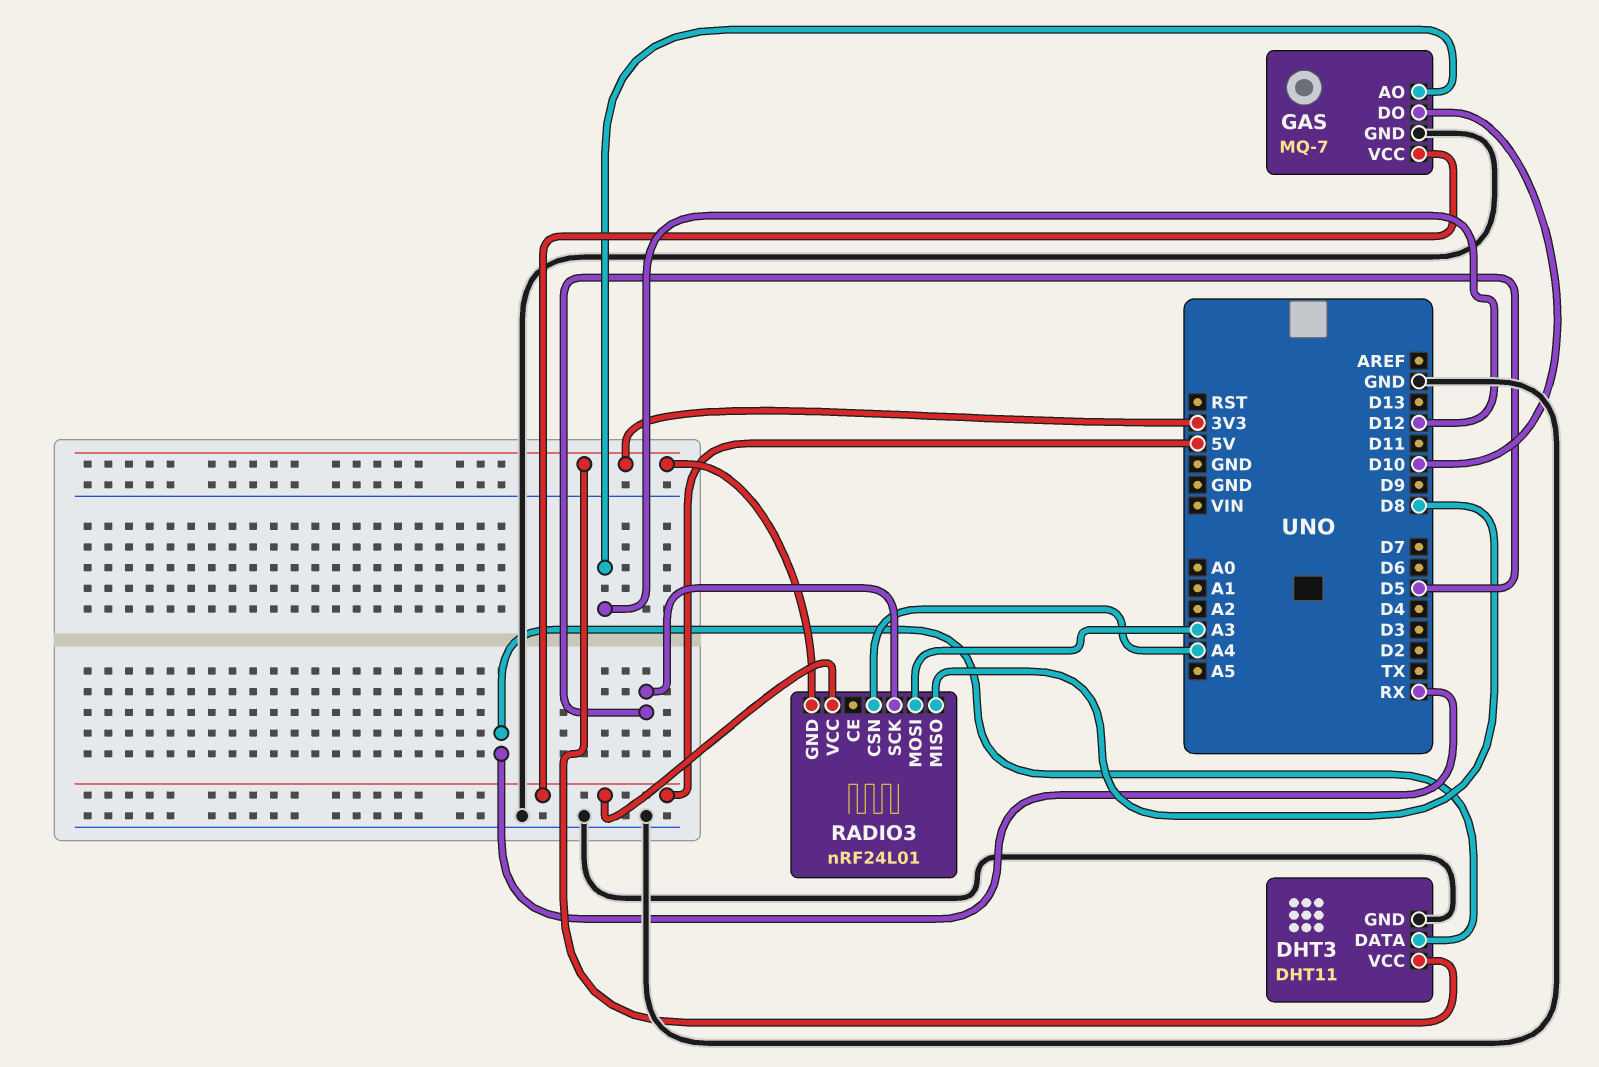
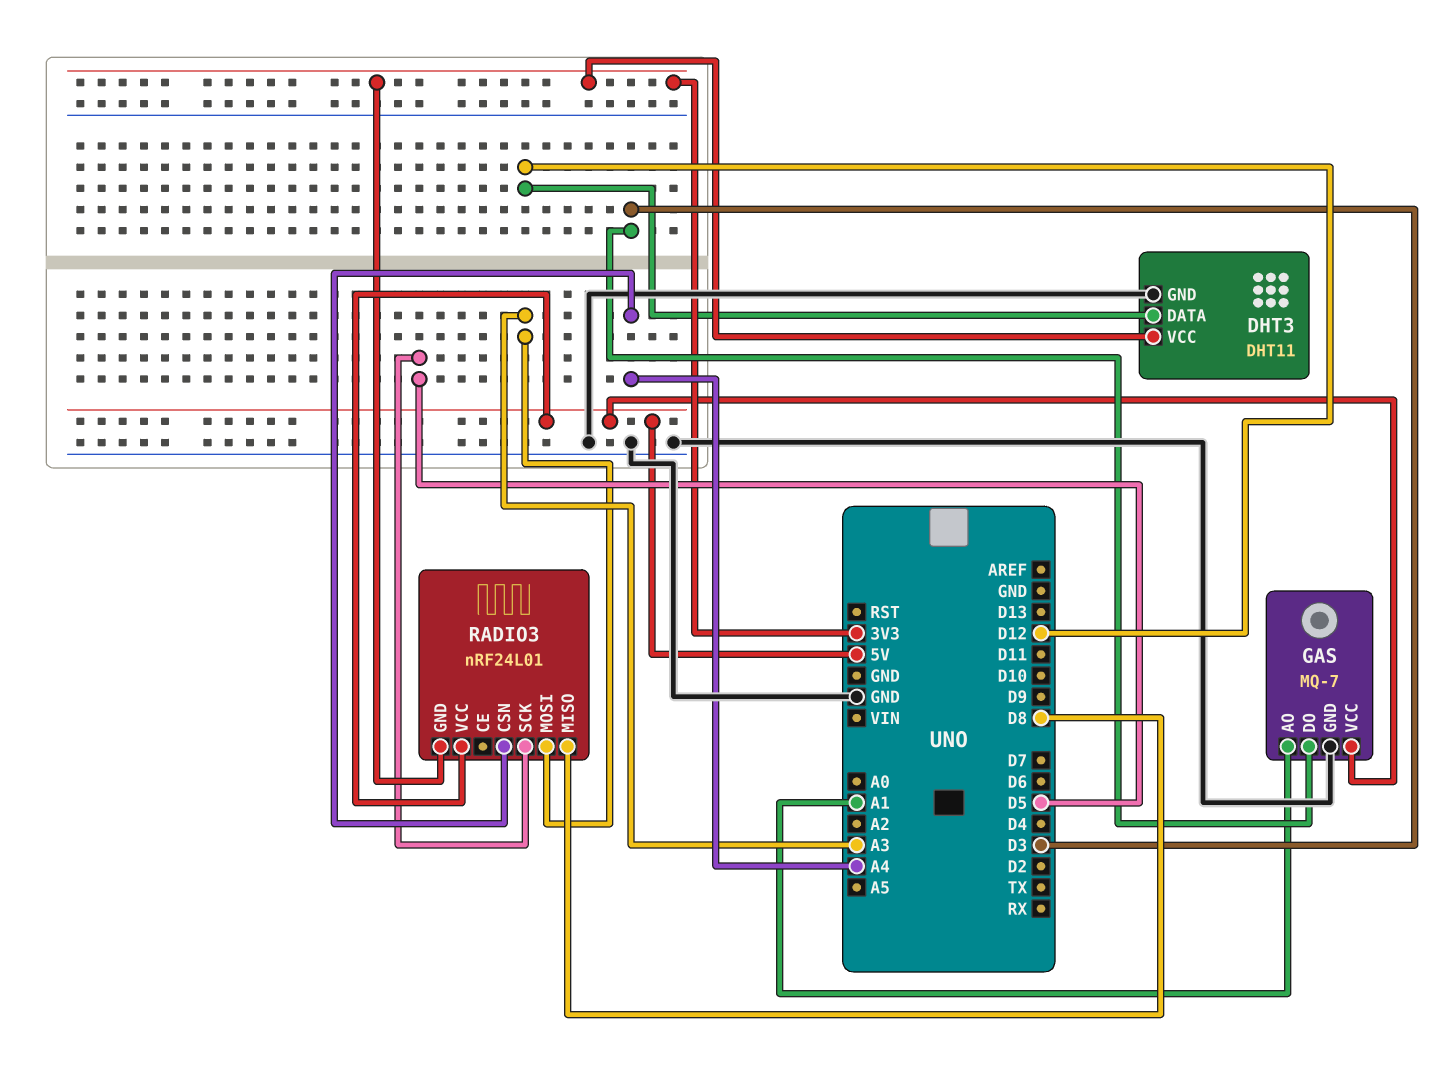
DHT3 pin DATA: RX -> D12
GAS pin AO: D12 -> A1
GAS pin DO: D10 -> D3

